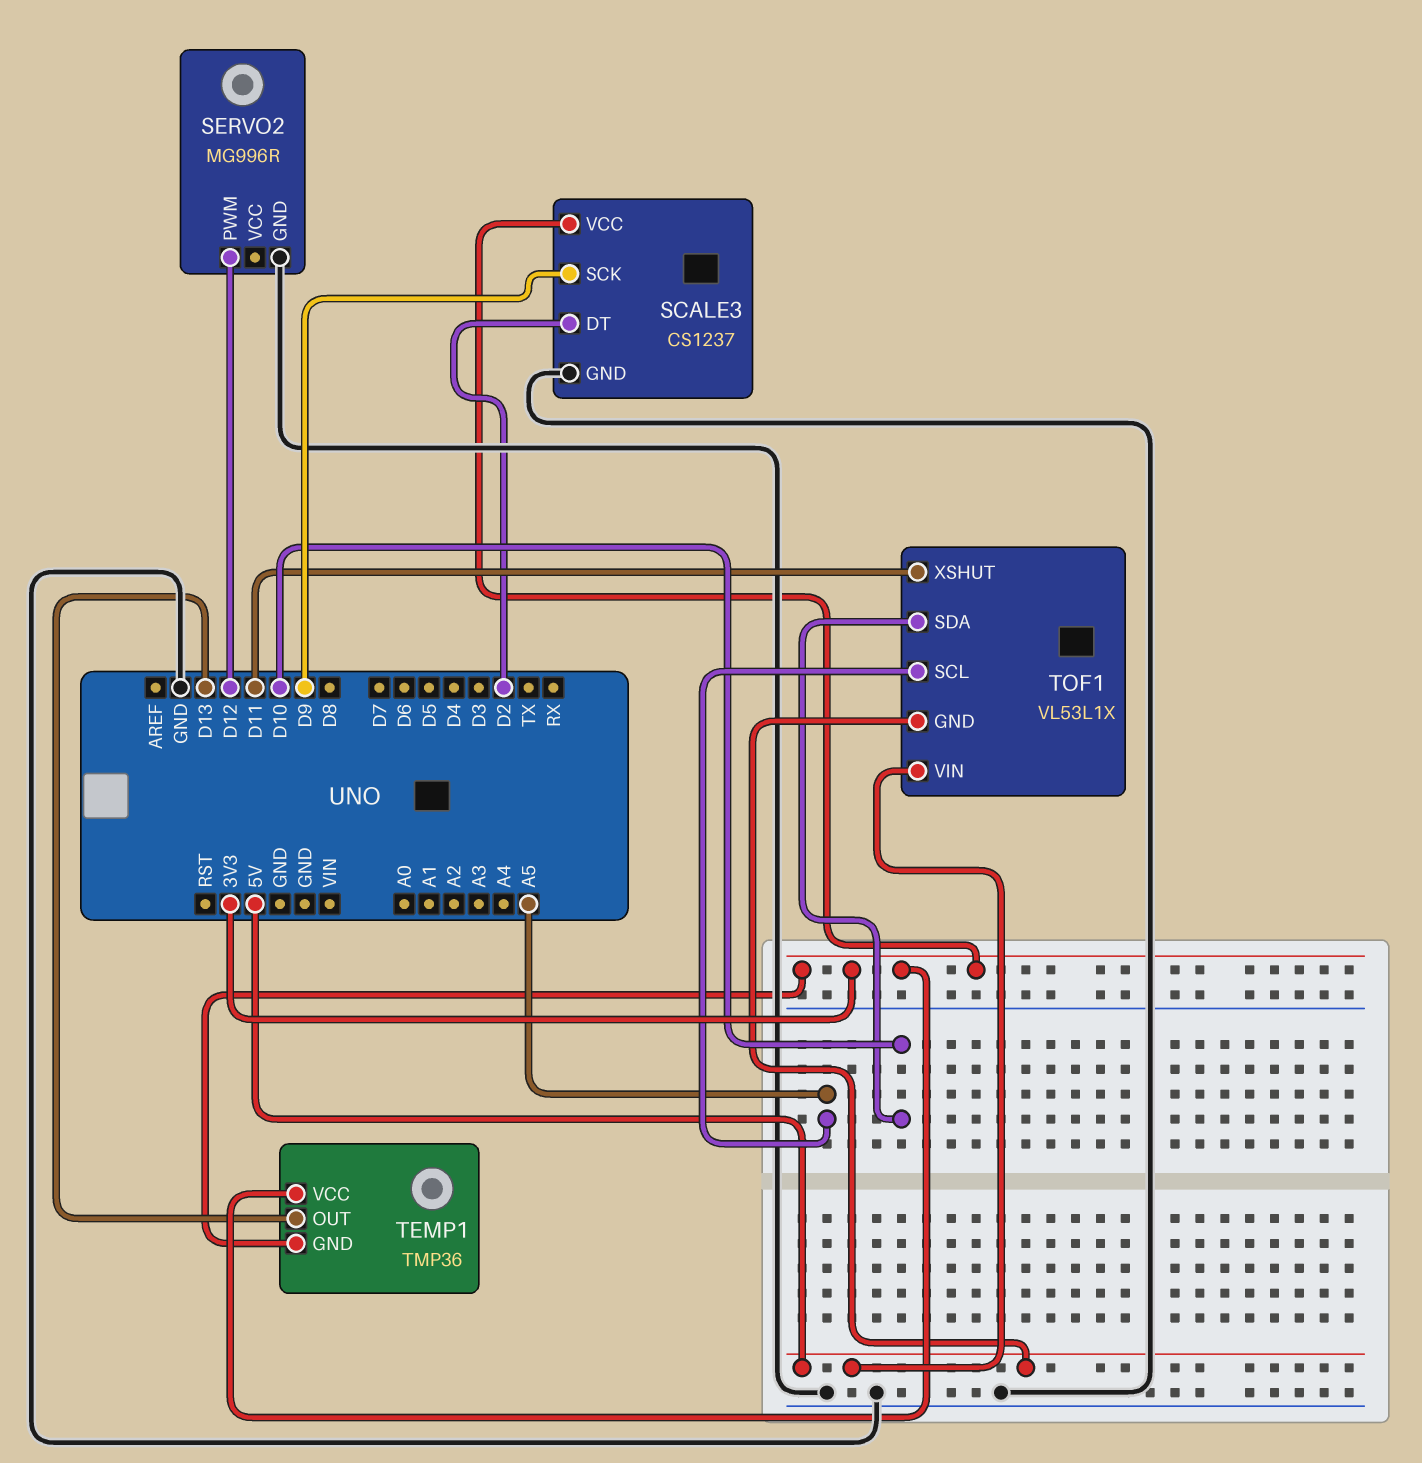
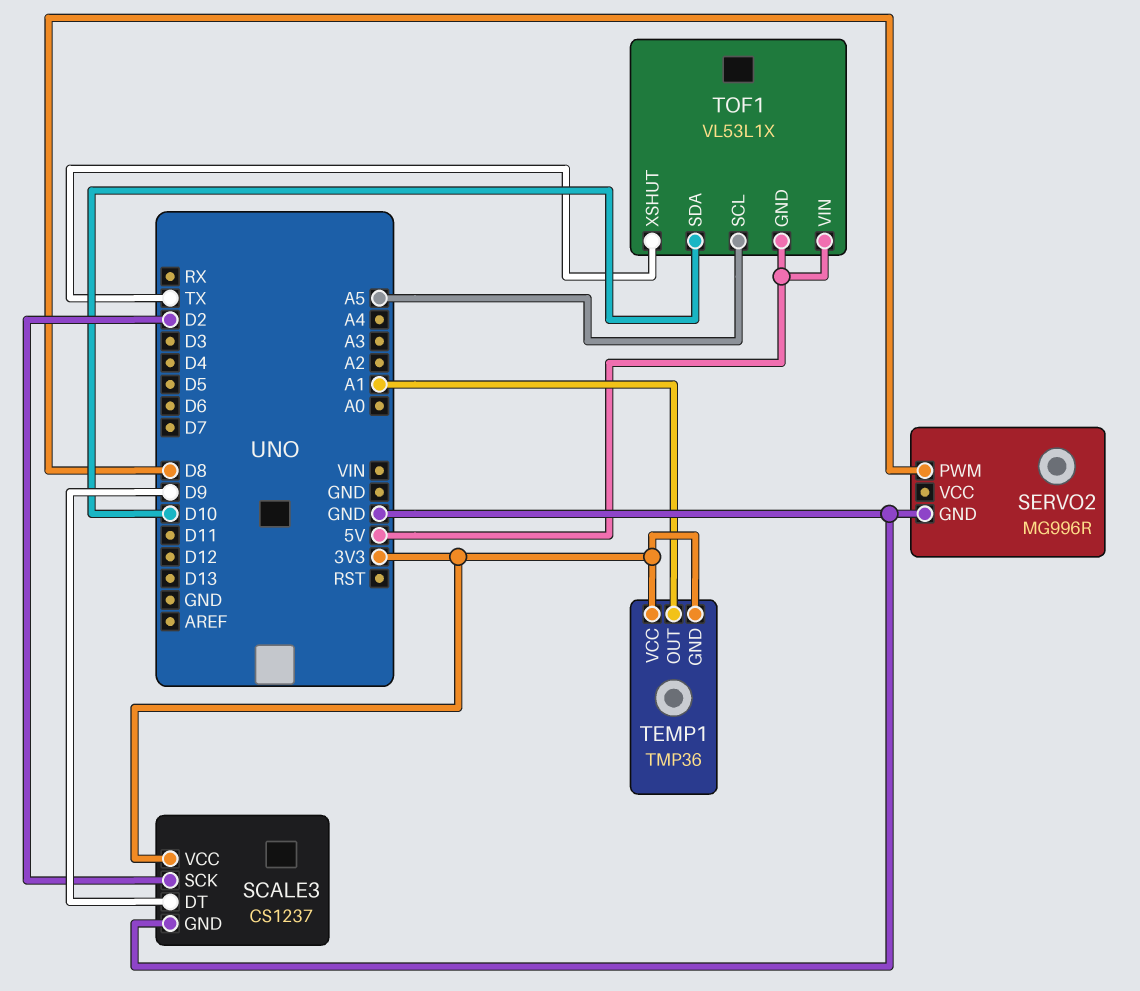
SCALE3 pin DT: D2 -> D9
SCALE3 pin SCK: D9 -> D2
SERVO2 pin PWM: D12 -> D8
TEMP1 pin OUT: D13 -> A1
TOF1 pin XSHUT: D11 -> TX

